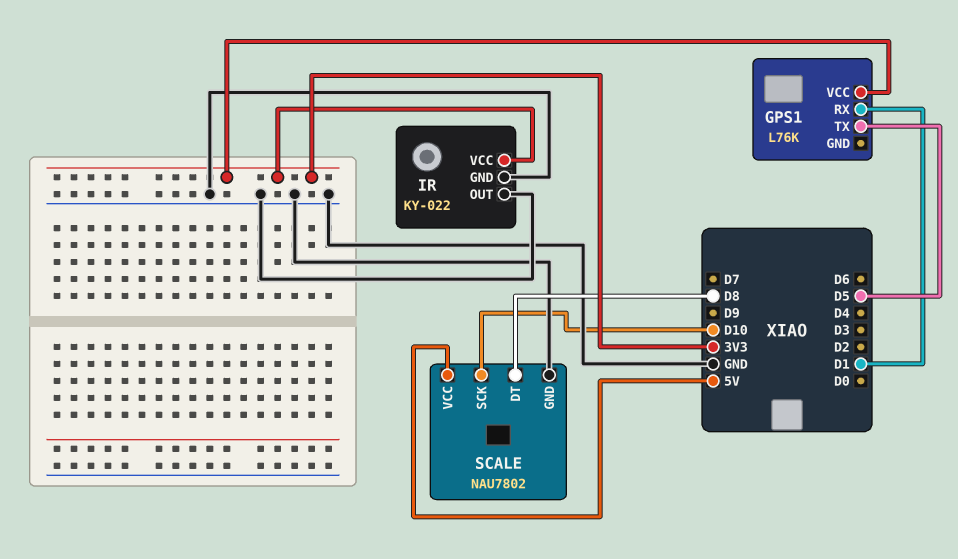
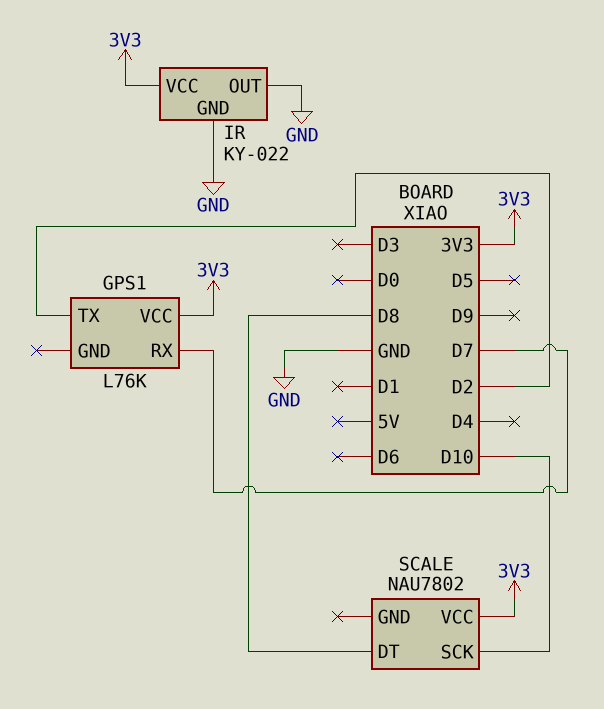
GPS1 pin RX: D1 -> D7
GPS1 pin TX: D5 -> D2
SCALE pin GND: GND -> none
SCALE pin VCC: 5V -> 3V3

